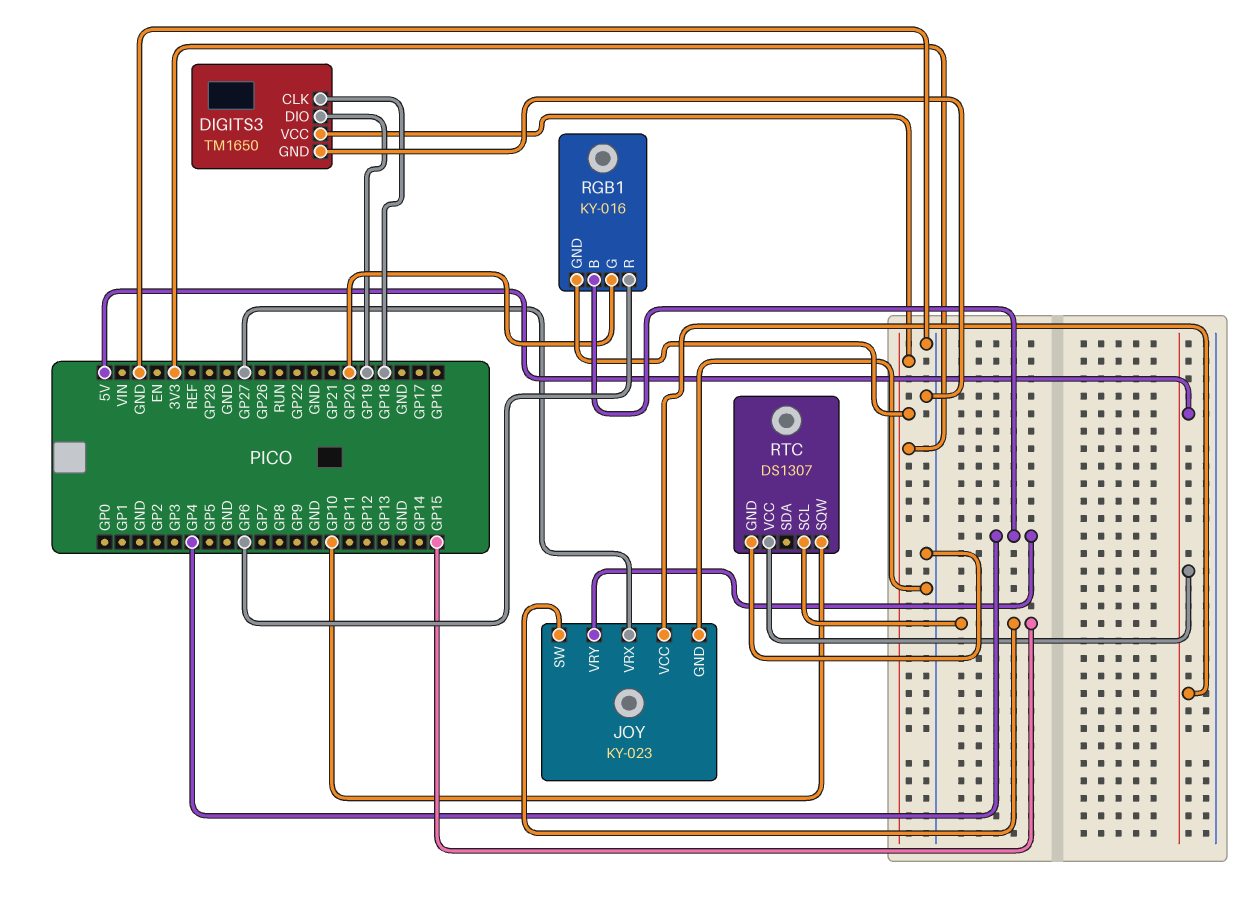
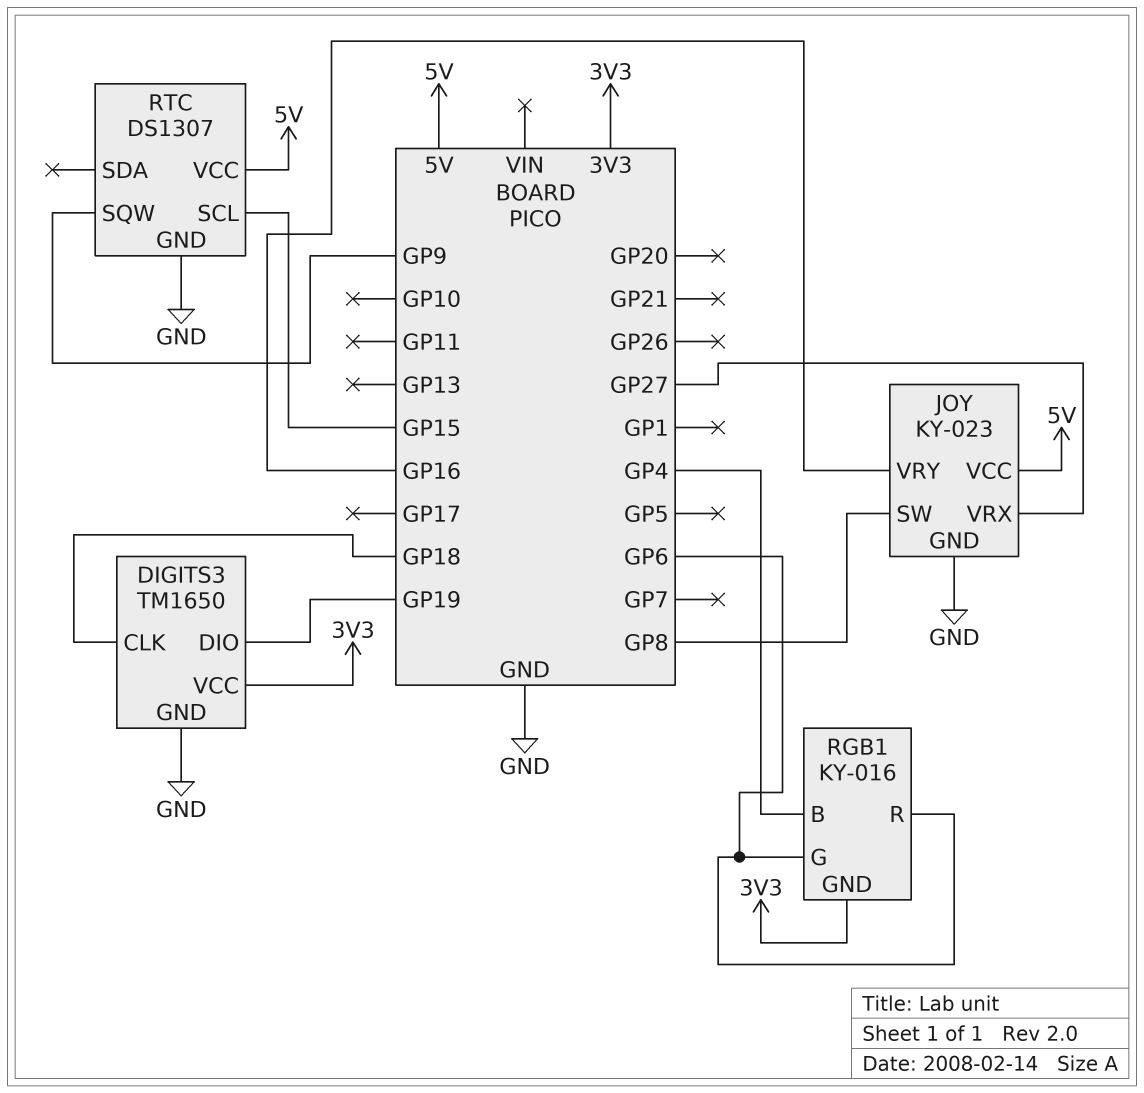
JOY pin SW: GP15 -> GP8
JOY pin VRY: GP4 -> GP16
RGB1 pin G: GP20 -> GP6
RTC pin SQW: GP10 -> GP9

